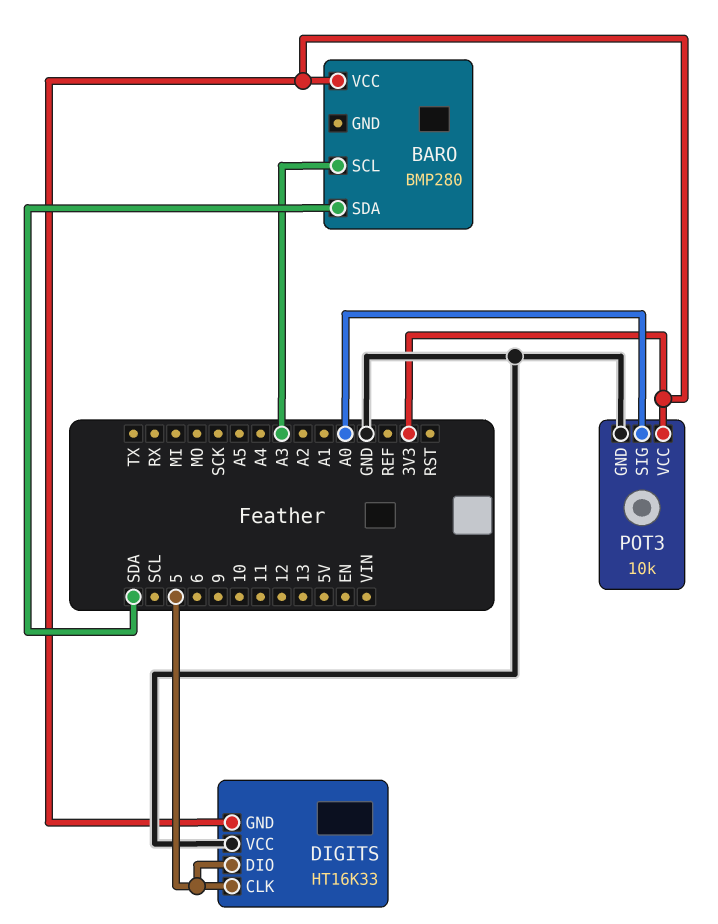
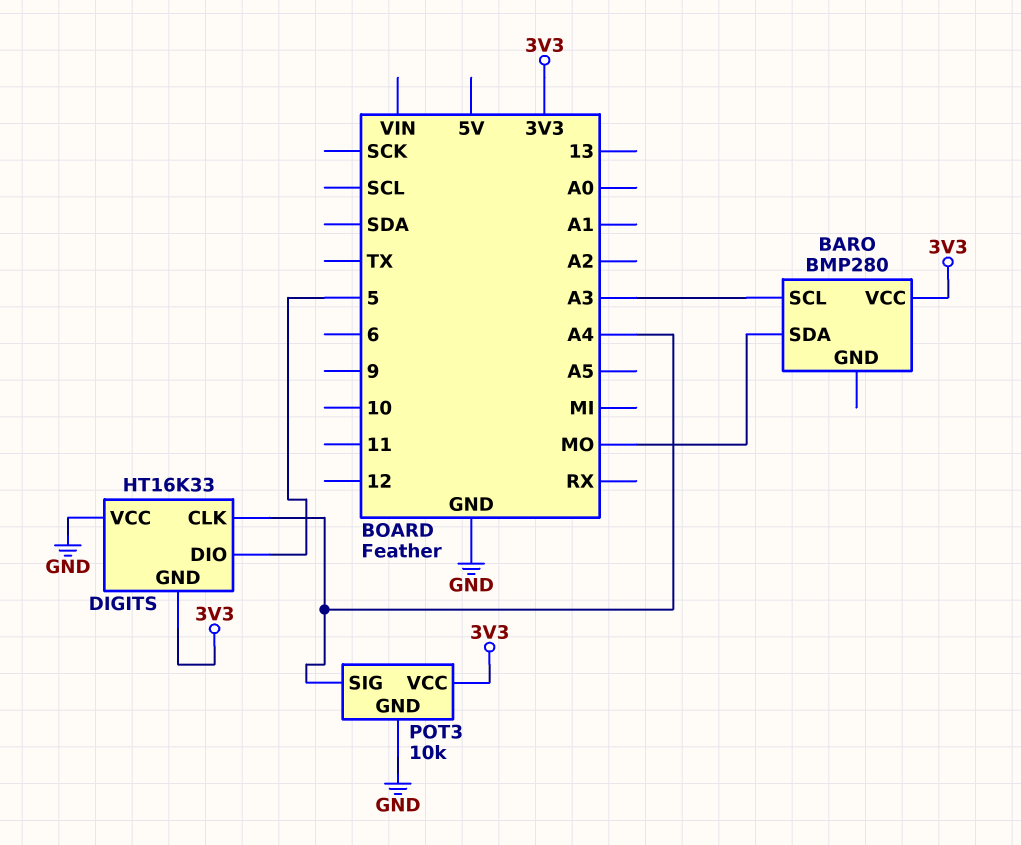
BARO pin SDA: SDA -> MO
DIGITS pin CLK: 5 -> A4
POT3 pin SIG: A0 -> A4

